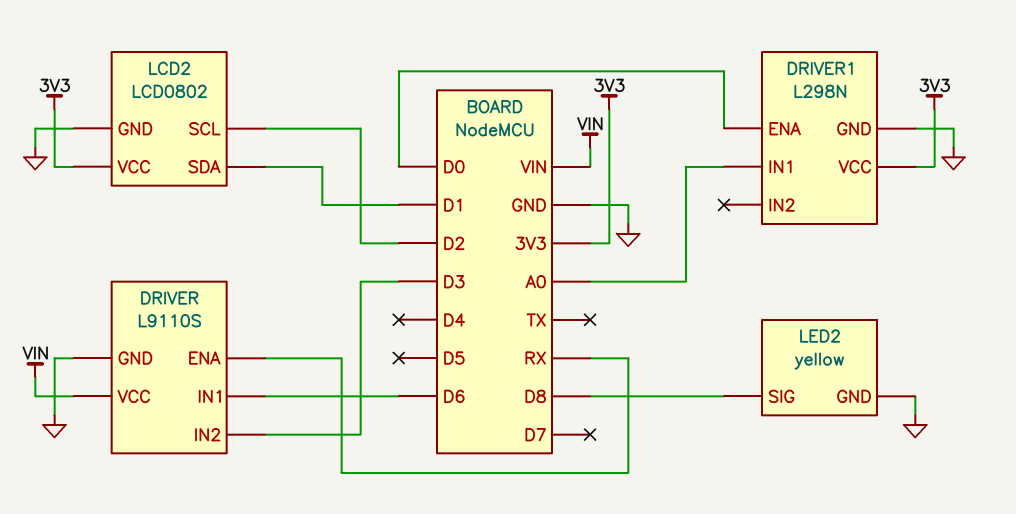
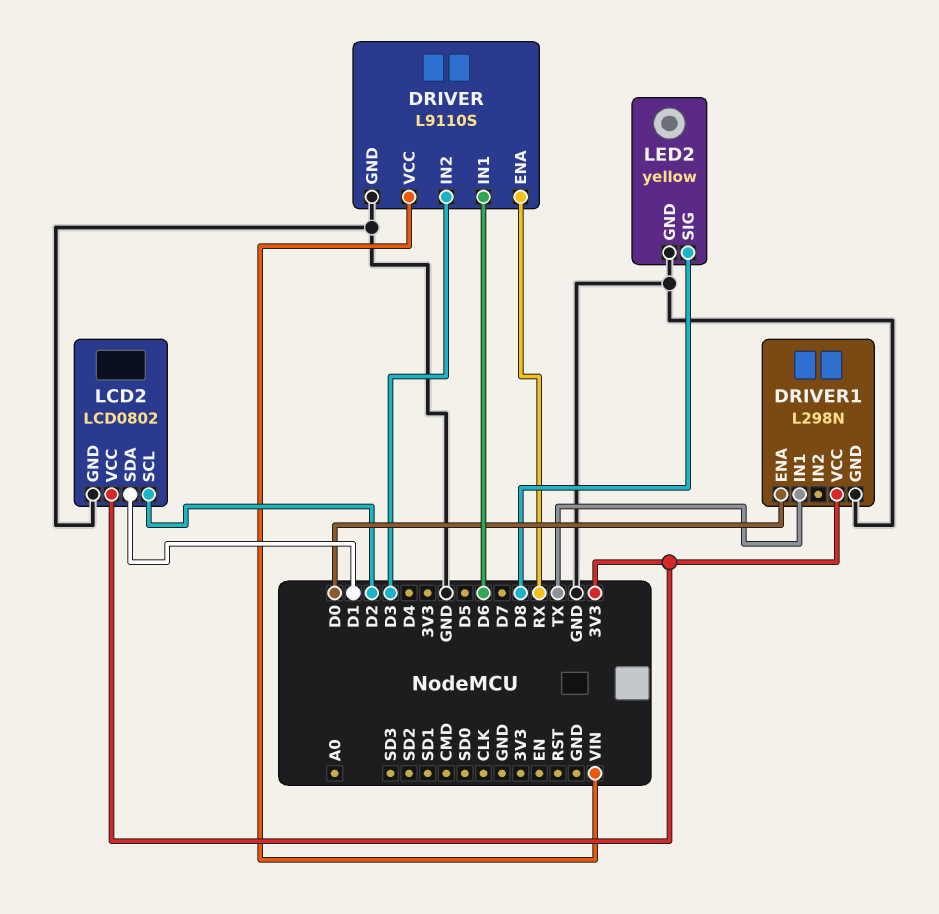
DRIVER1 pin IN1: A0 -> TX

